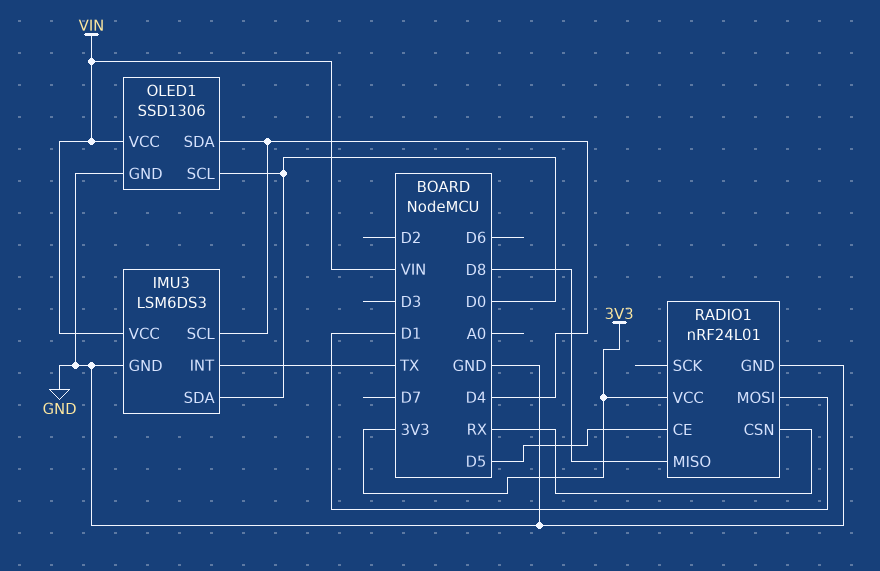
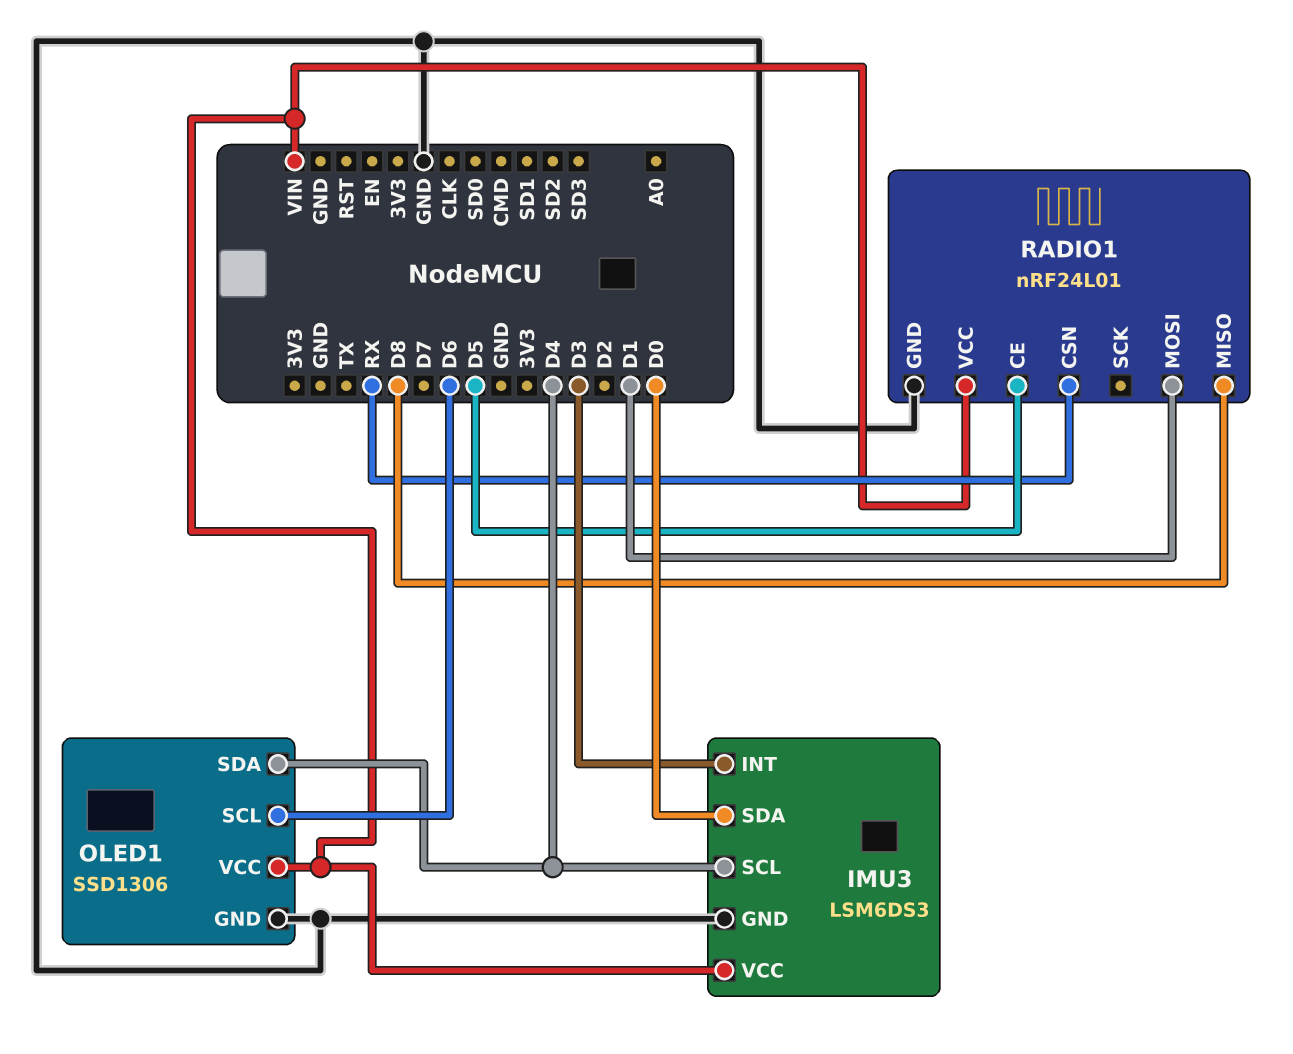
IMU3 pin INT: TX -> D3
OLED1 pin SCL: D0 -> D6
RADIO1 pin VCC: 3V3 -> VIN

